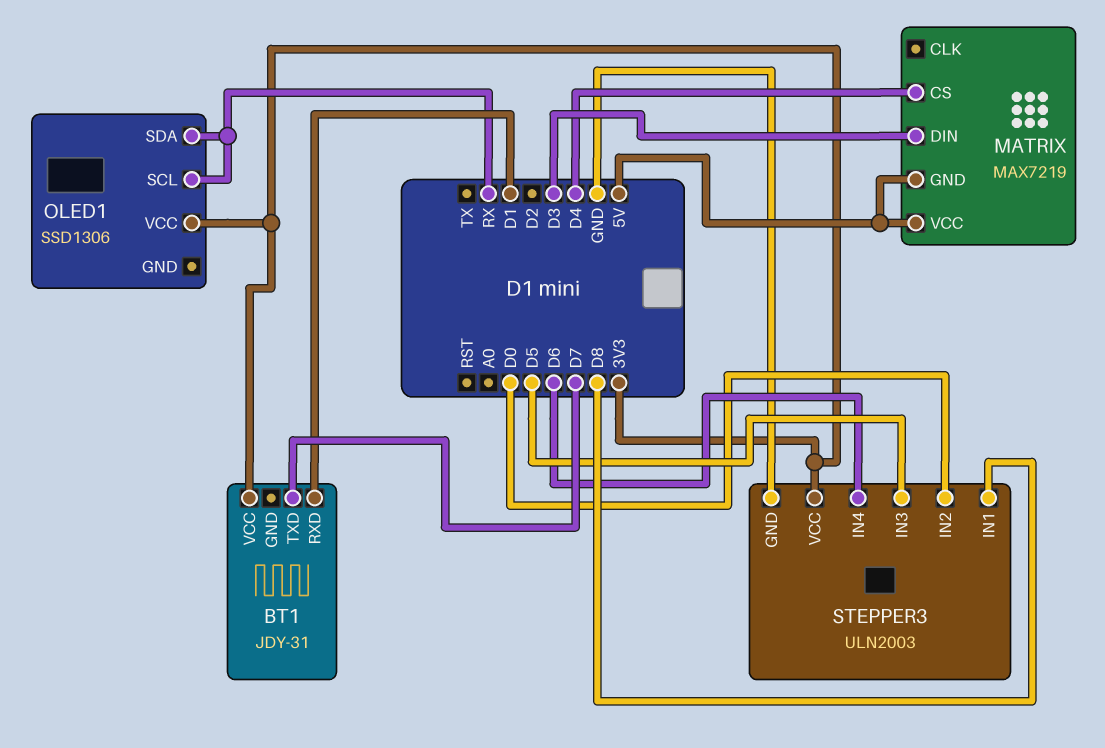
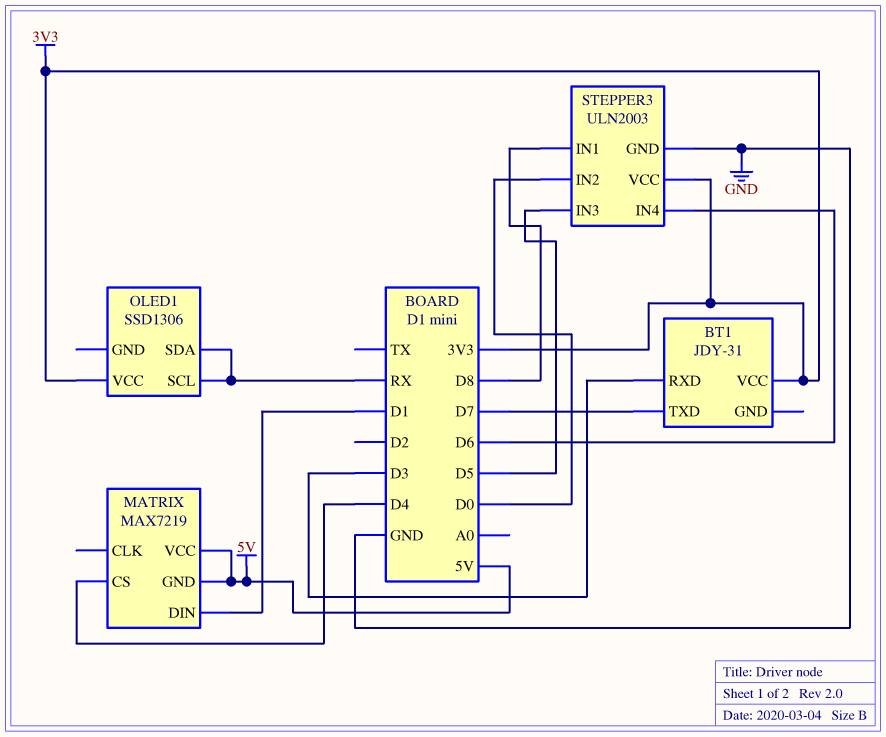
BT1 pin RXD: D1 -> D3
MATRIX pin DIN: D3 -> D1

